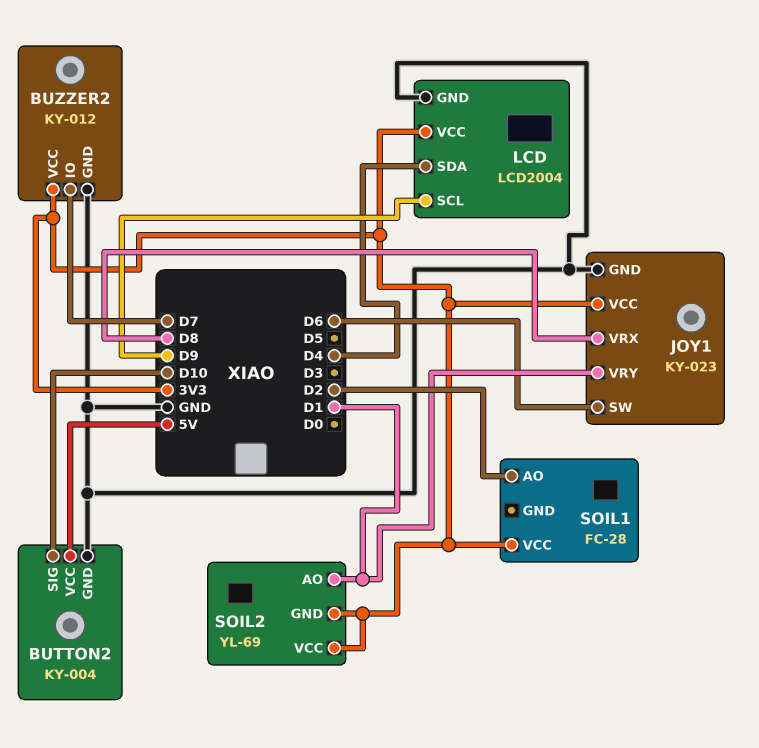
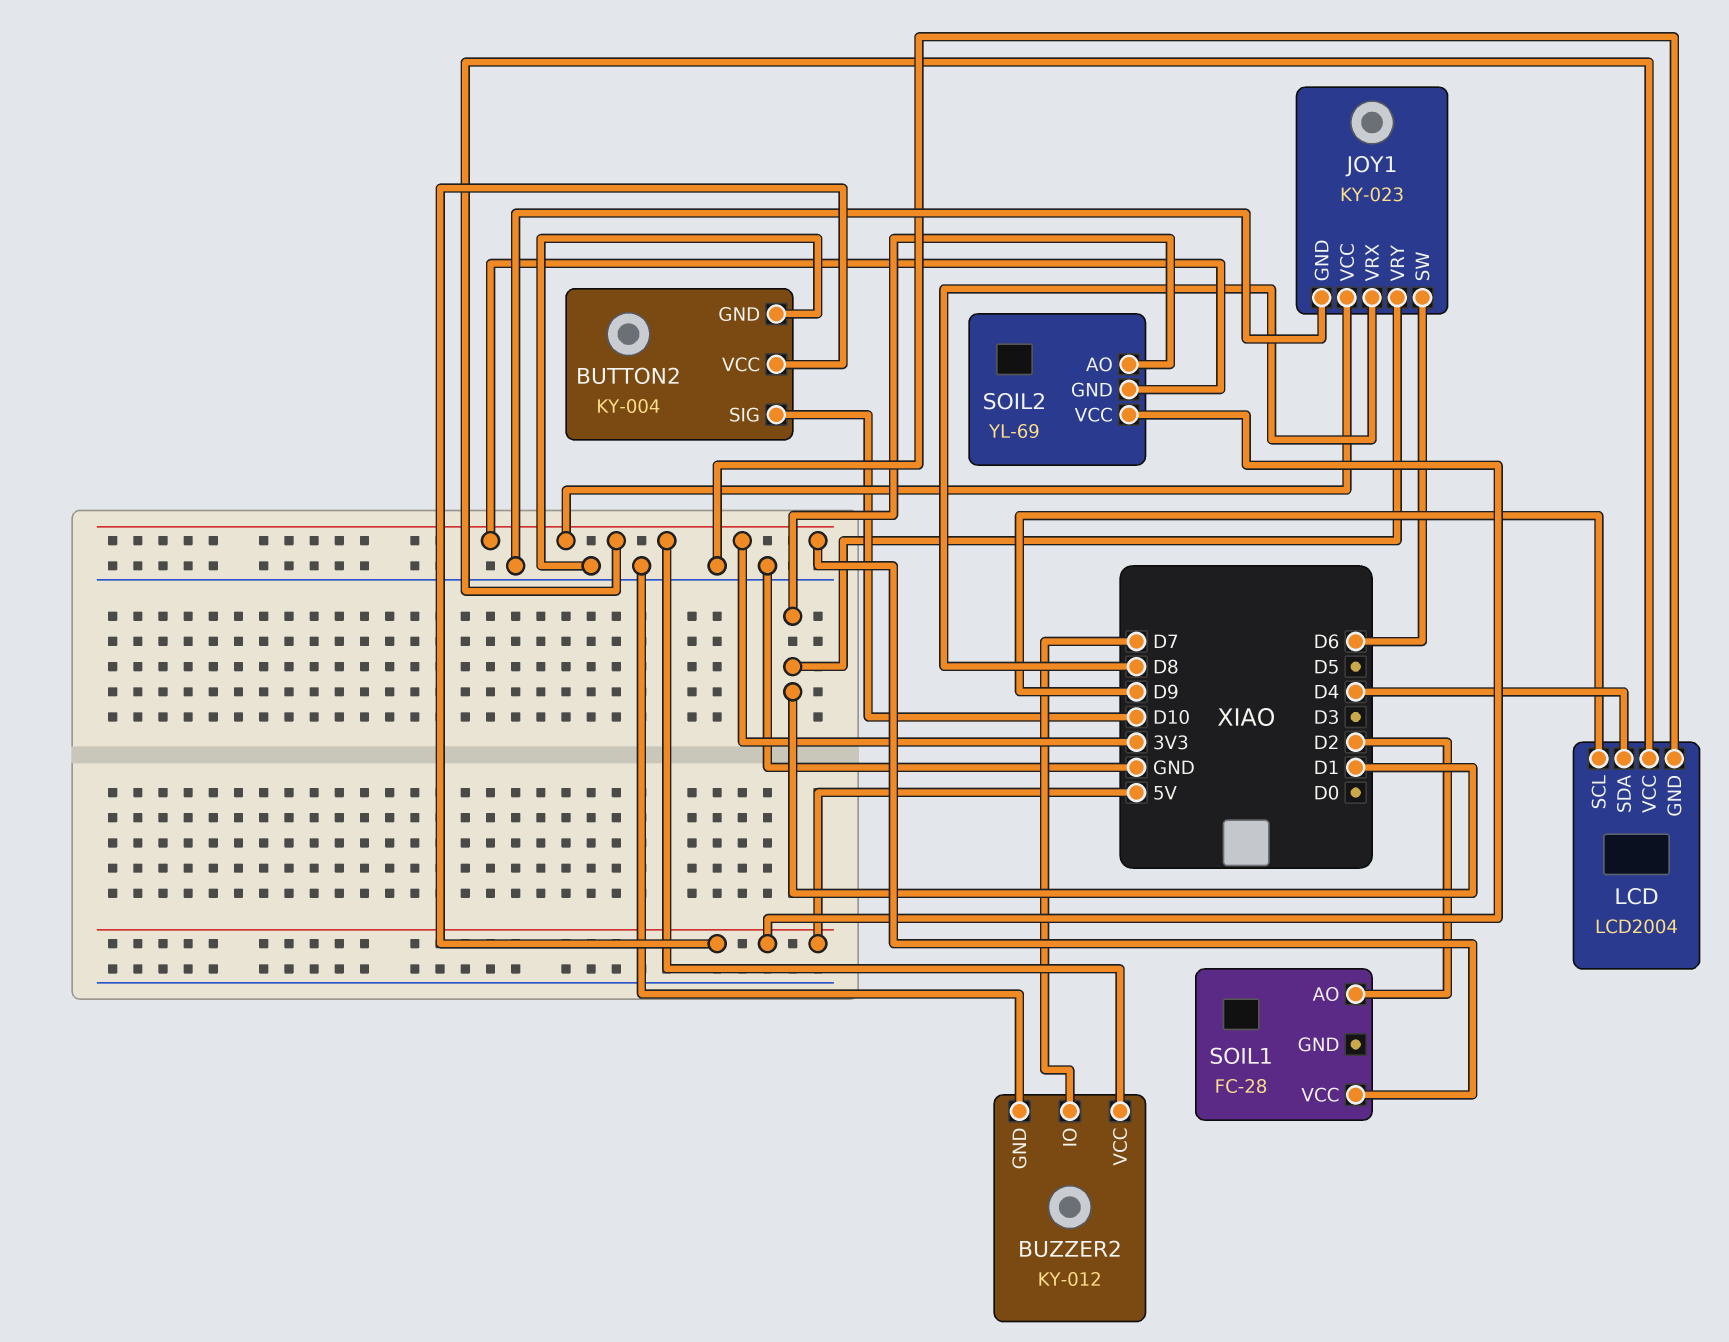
SOIL2 pin VCC: 3V3 -> 5V

